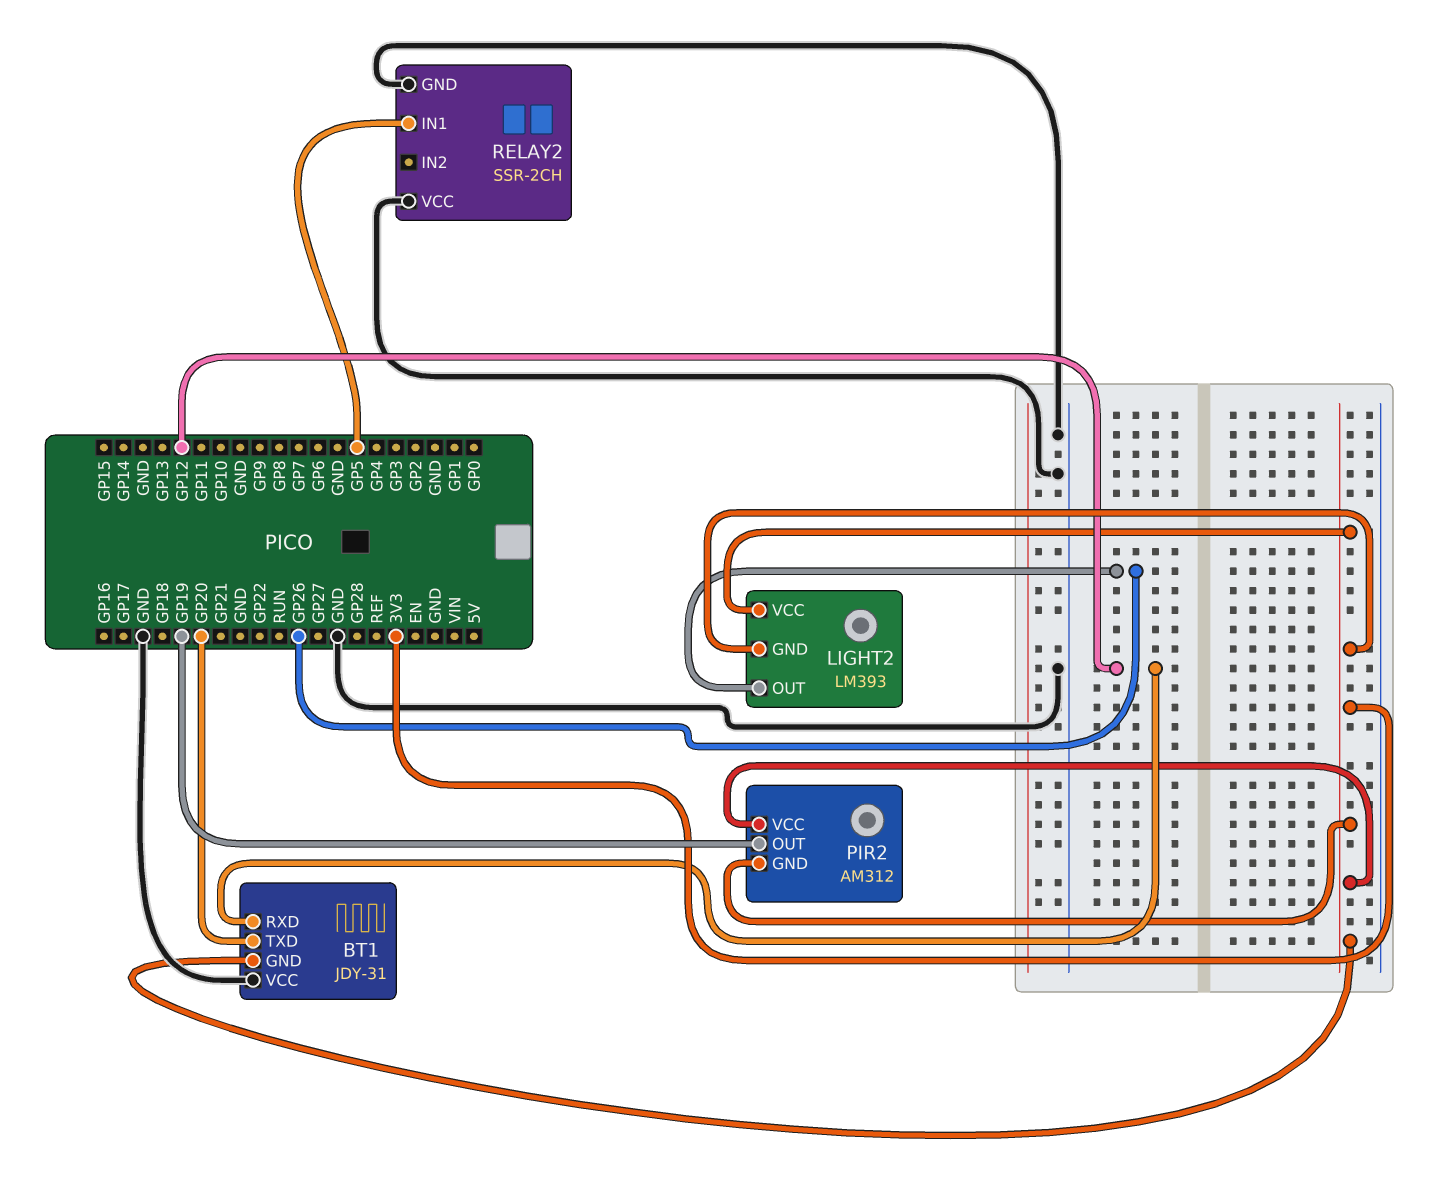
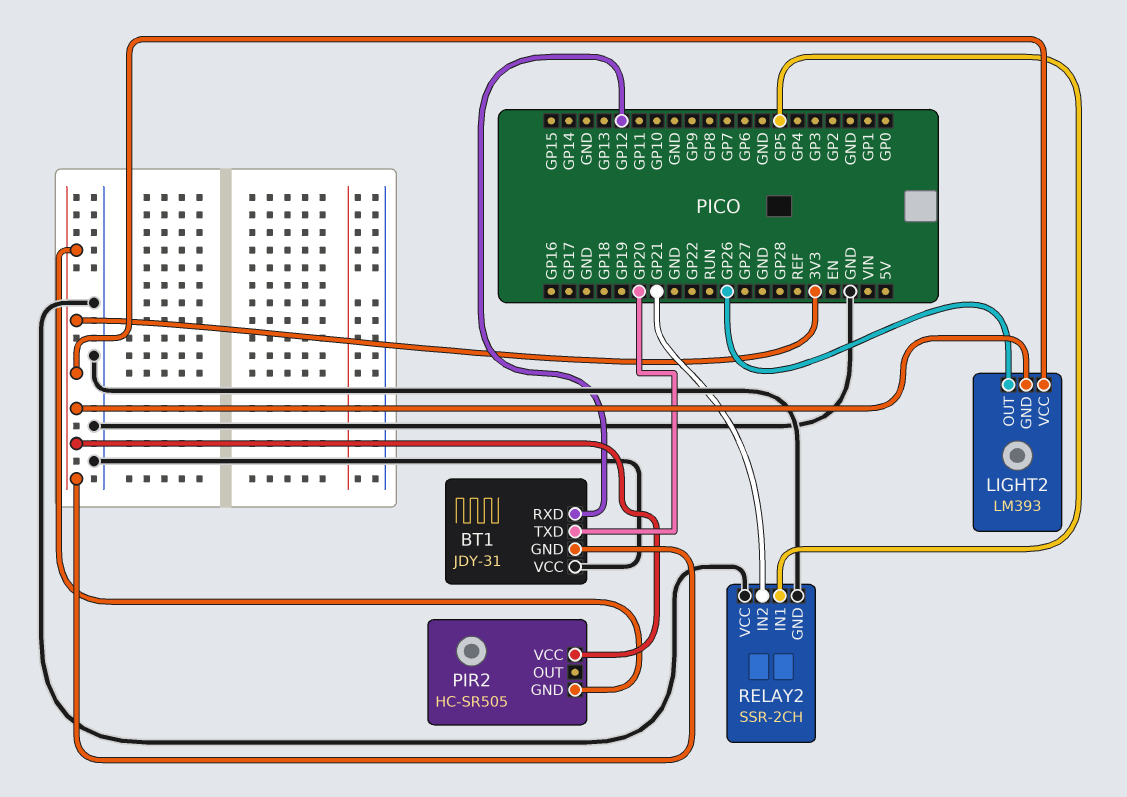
PIR2: AM312 -> HC-SR505
PIR2 pin OUT: GP19 -> none
RELAY2 pin IN2: none -> GP21

